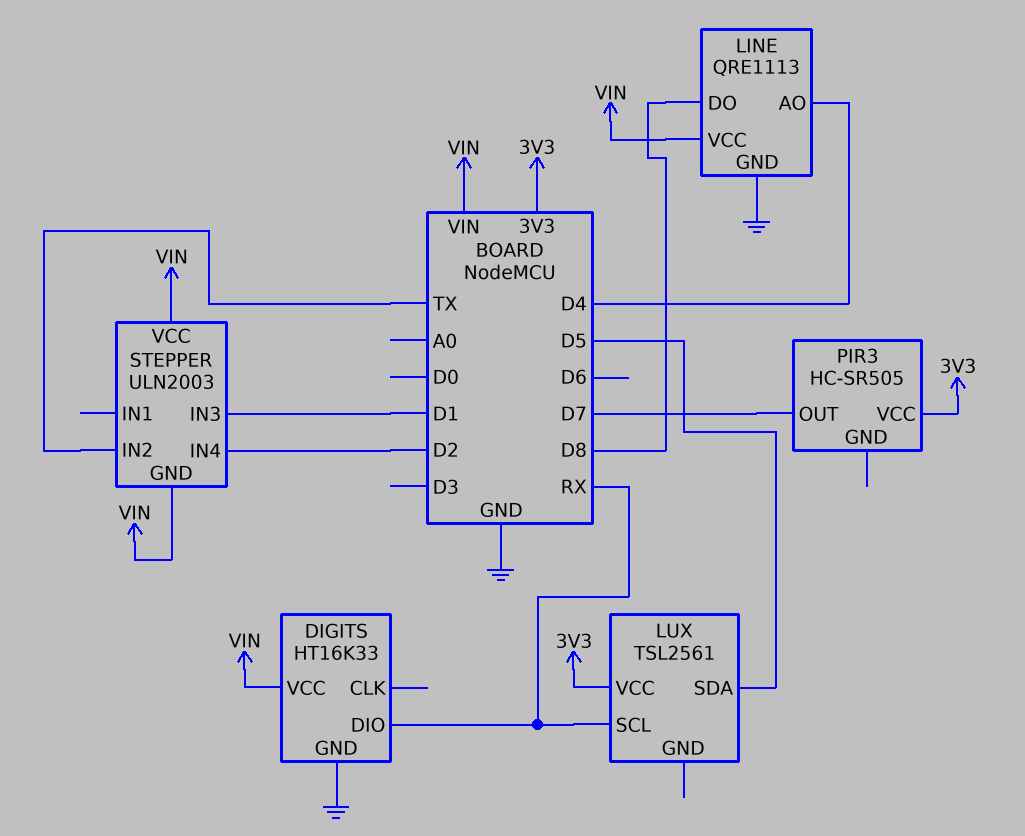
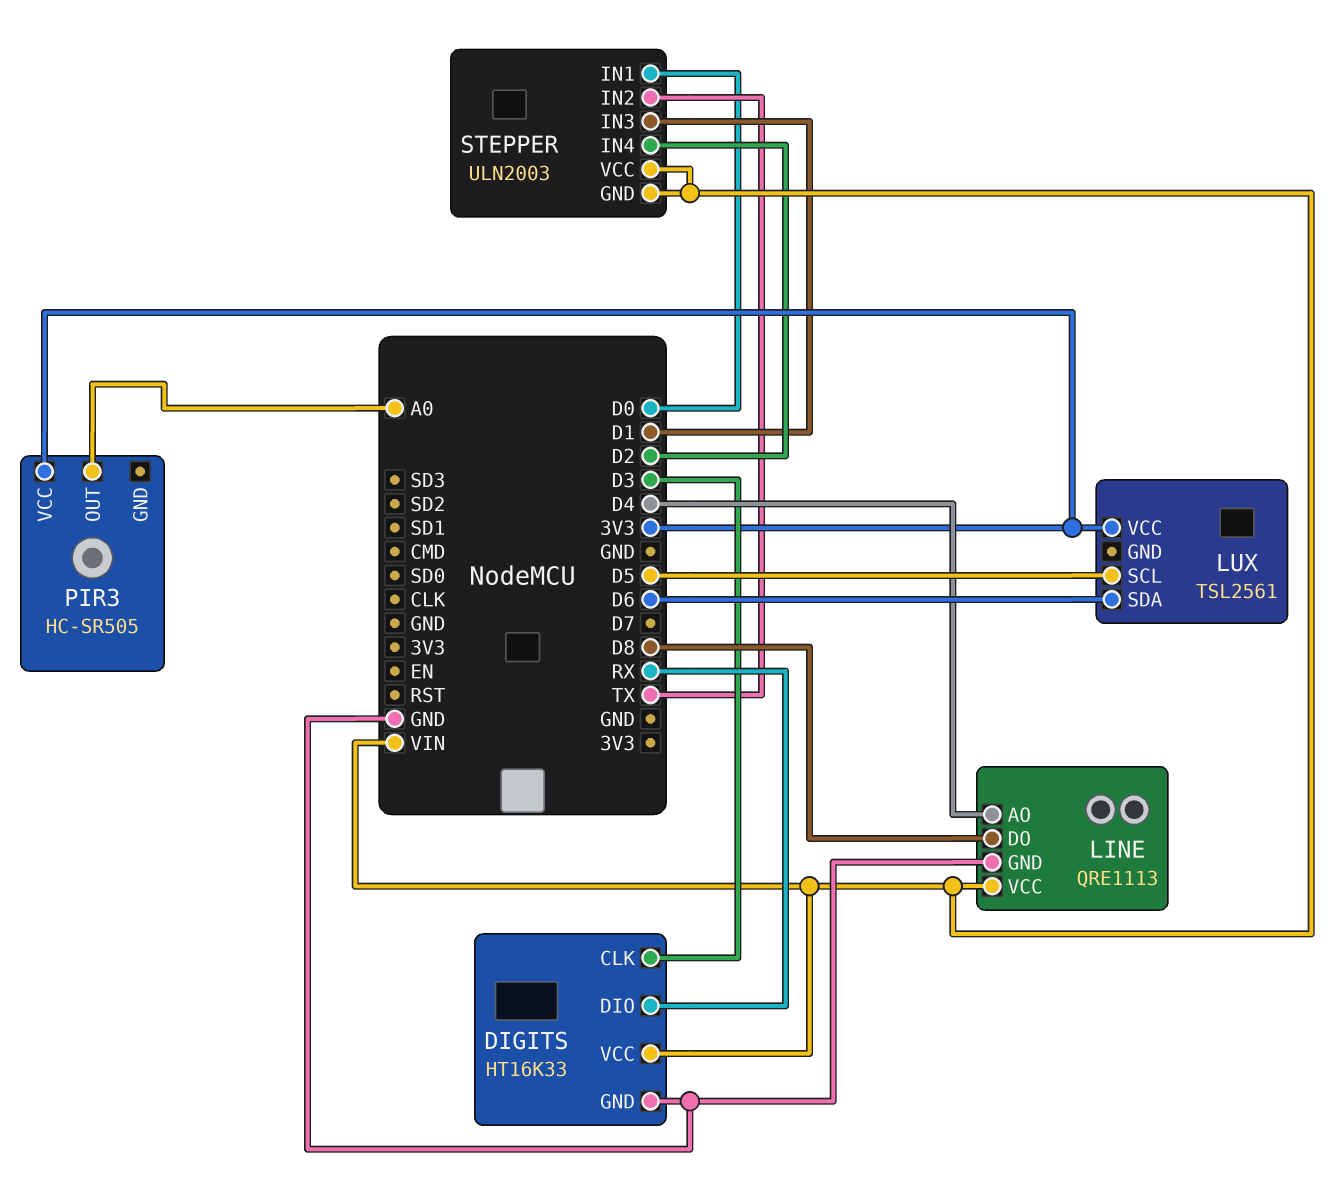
DIGITS pin CLK: none -> D3
LUX pin SCL: RX -> D5
LUX pin SDA: D5 -> D6
PIR3 pin OUT: D7 -> A0
STEPPER pin IN1: none -> D0

